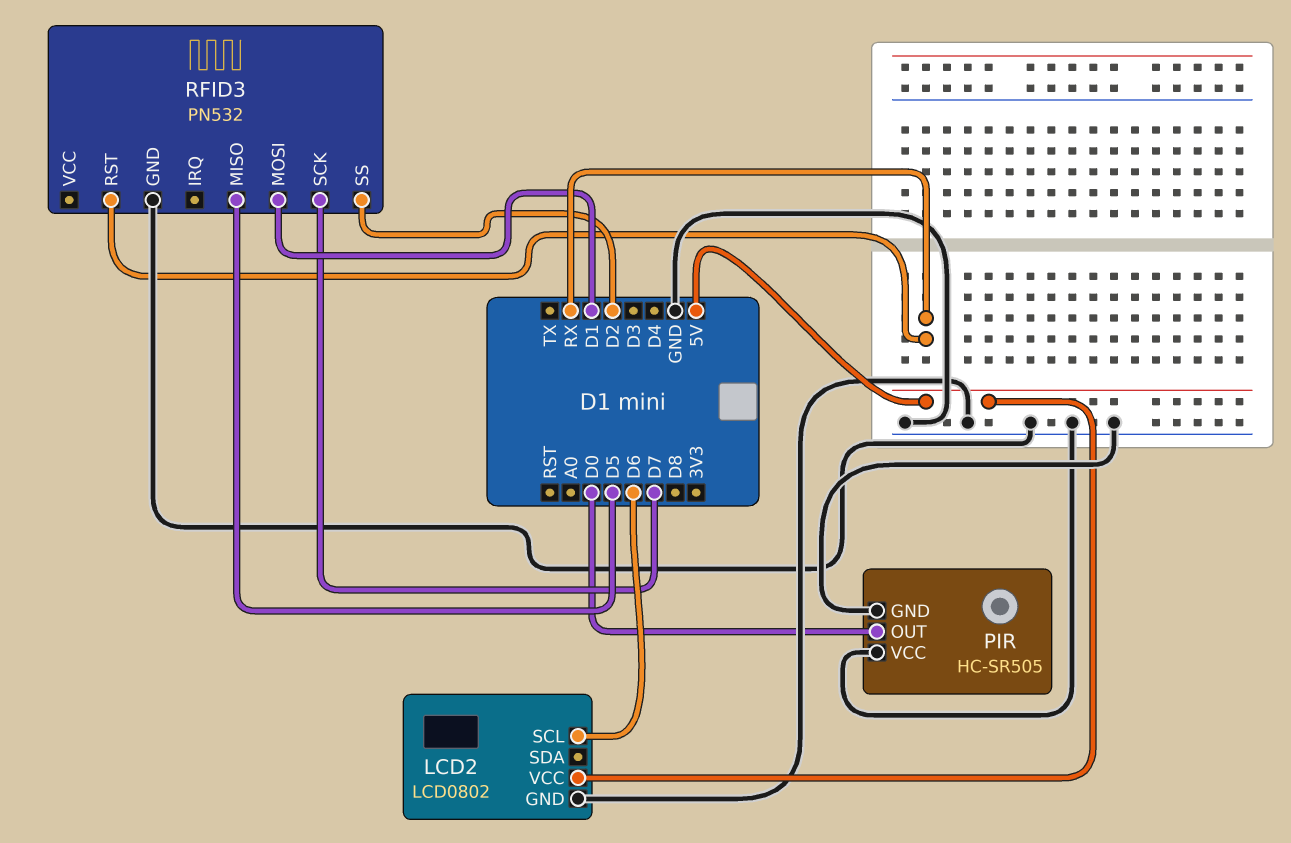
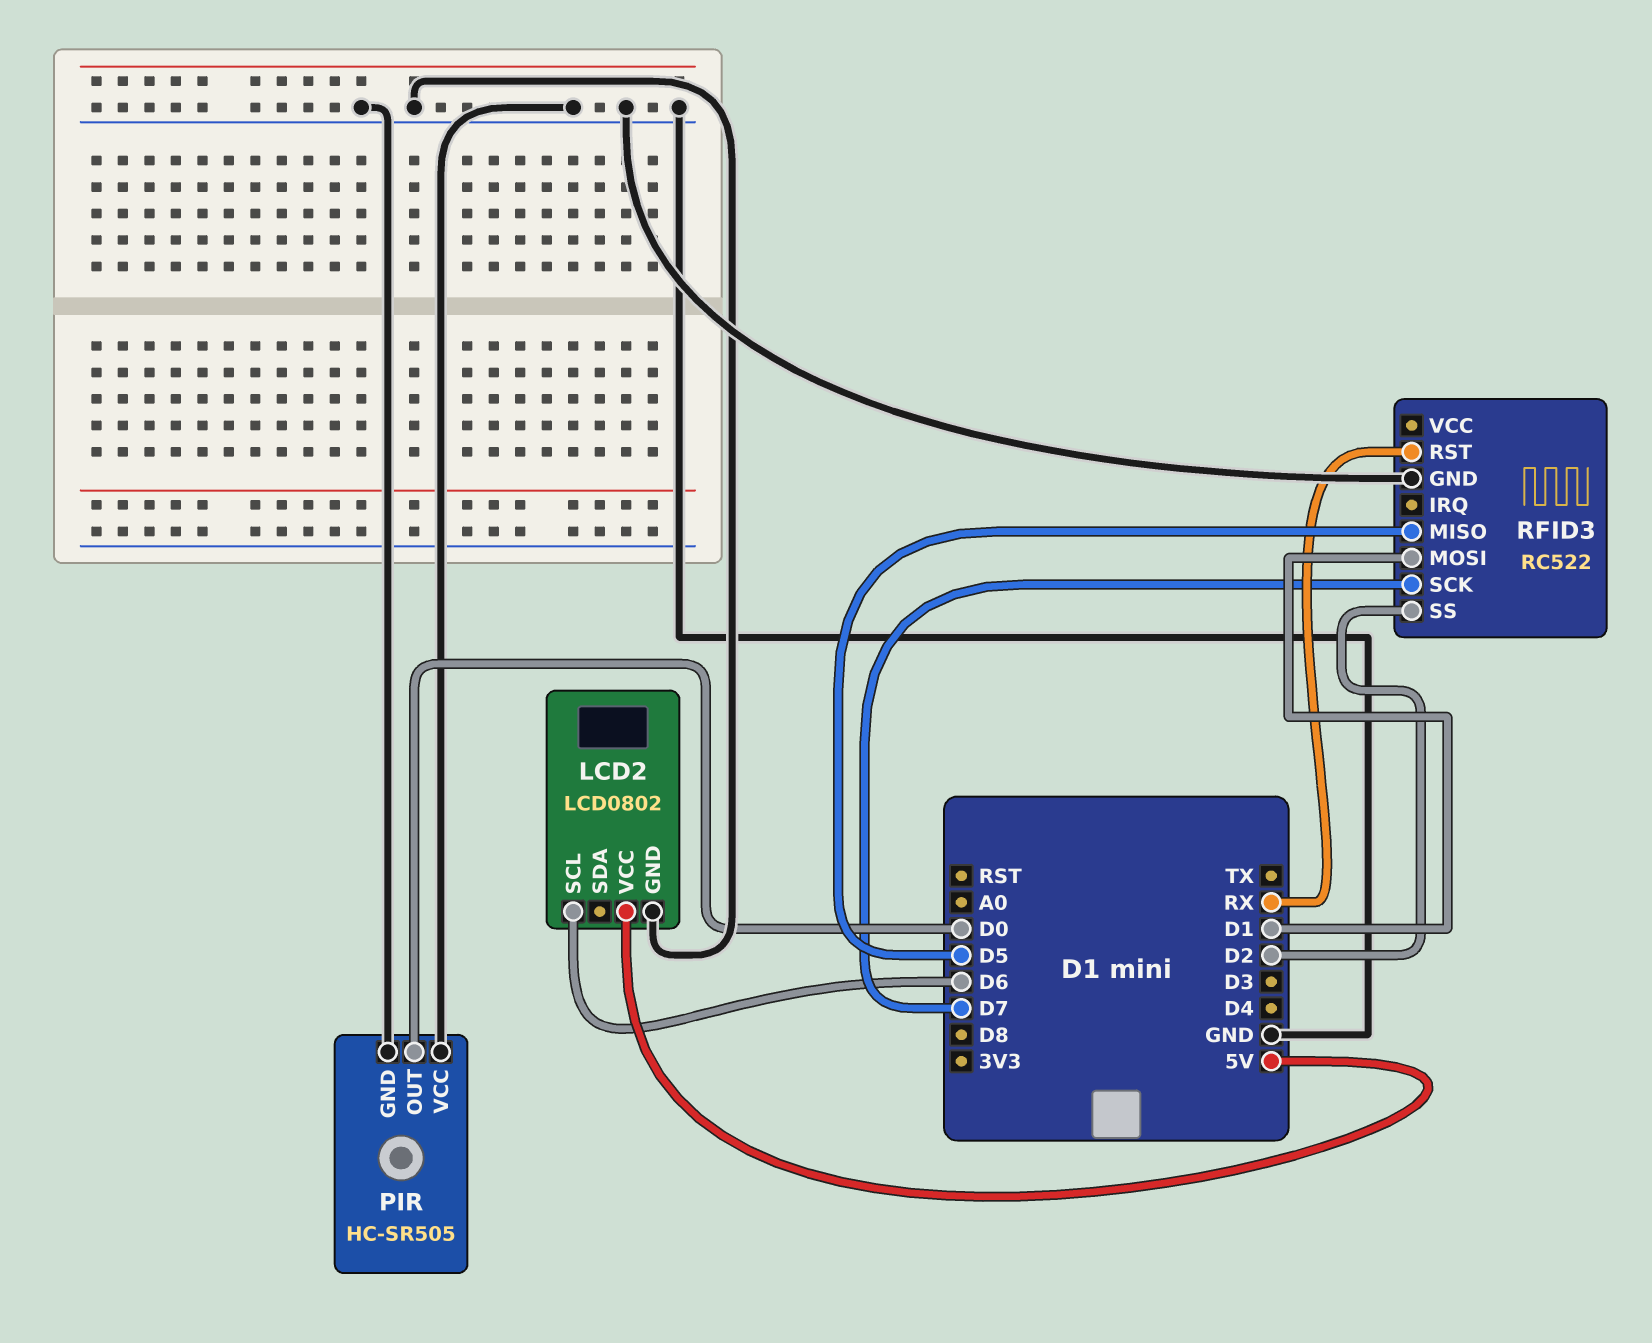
RFID3: PN532 -> RC522

